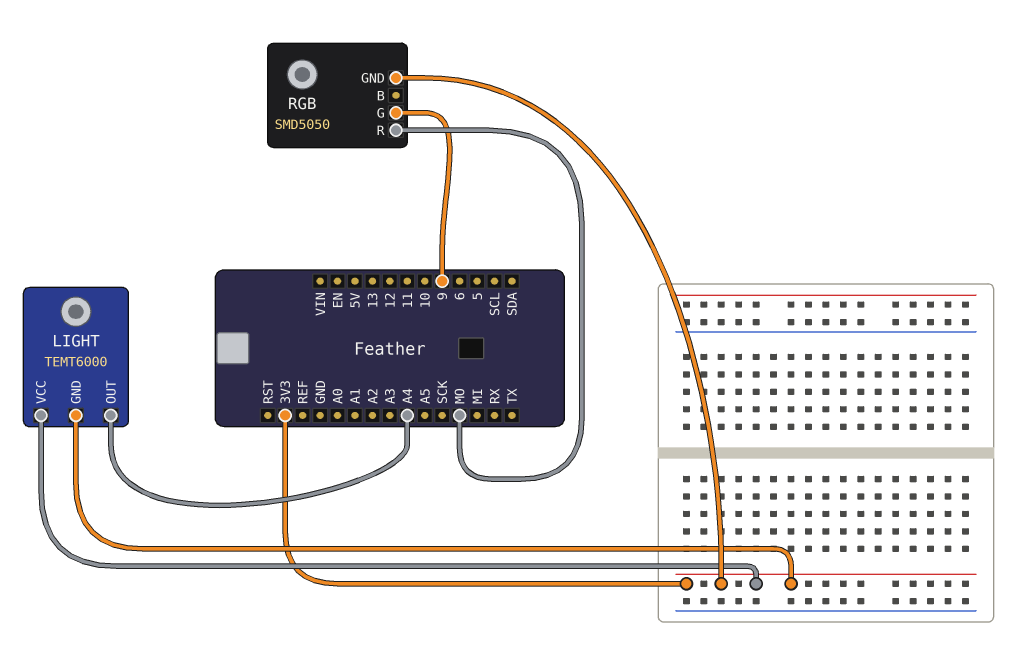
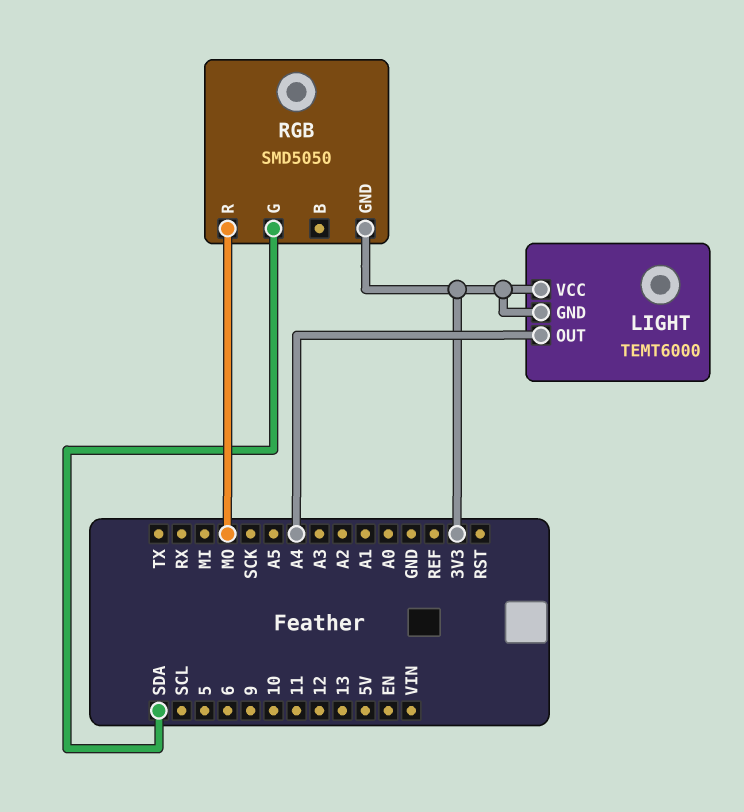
RGB pin G: 9 -> SDA

